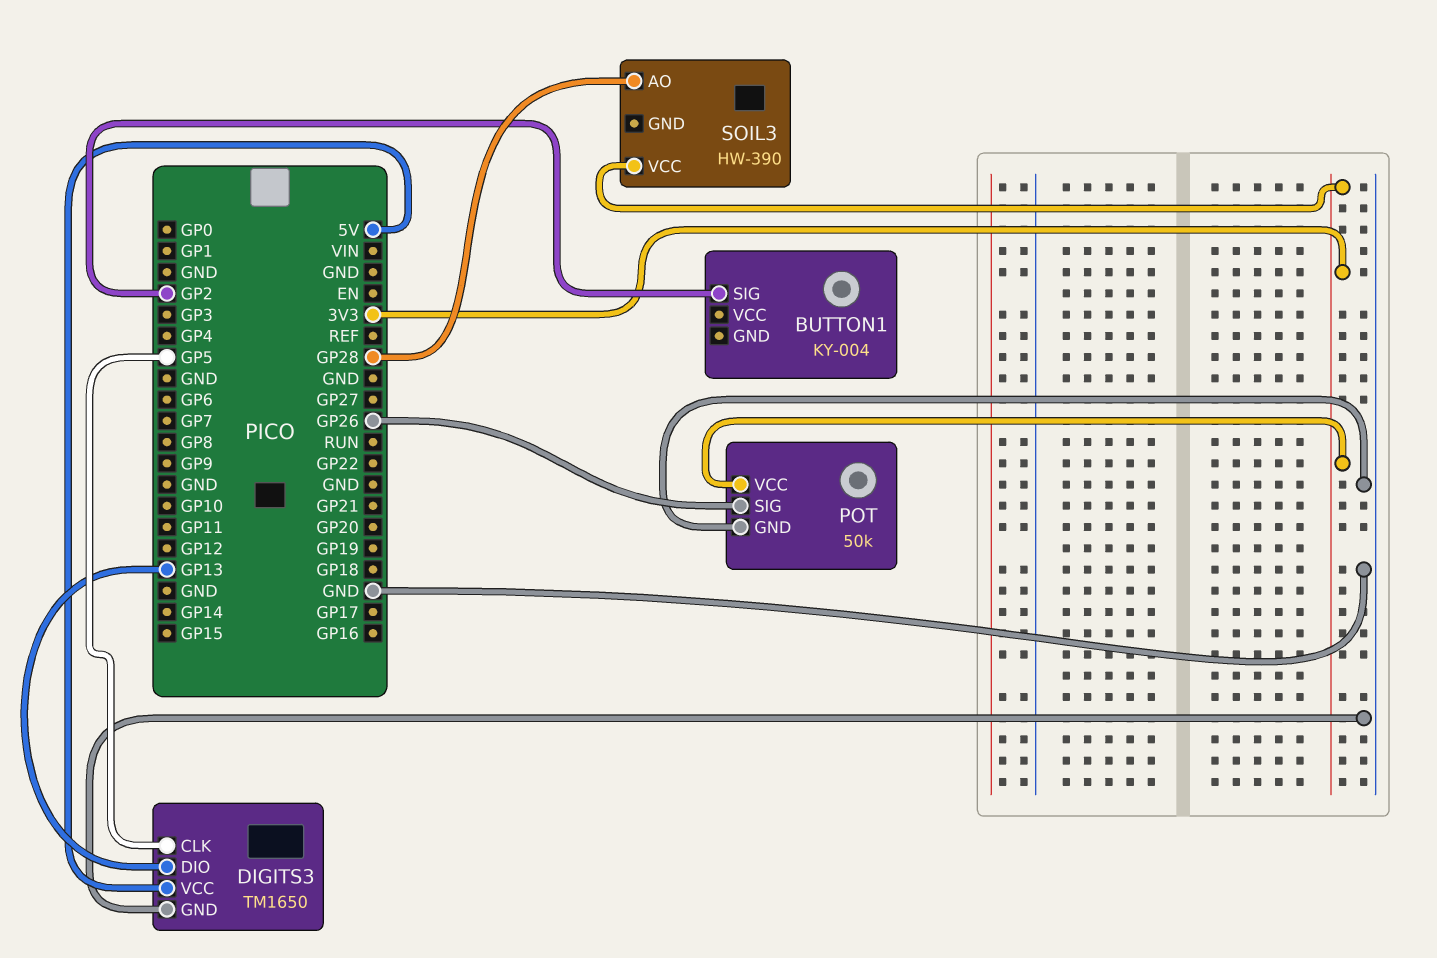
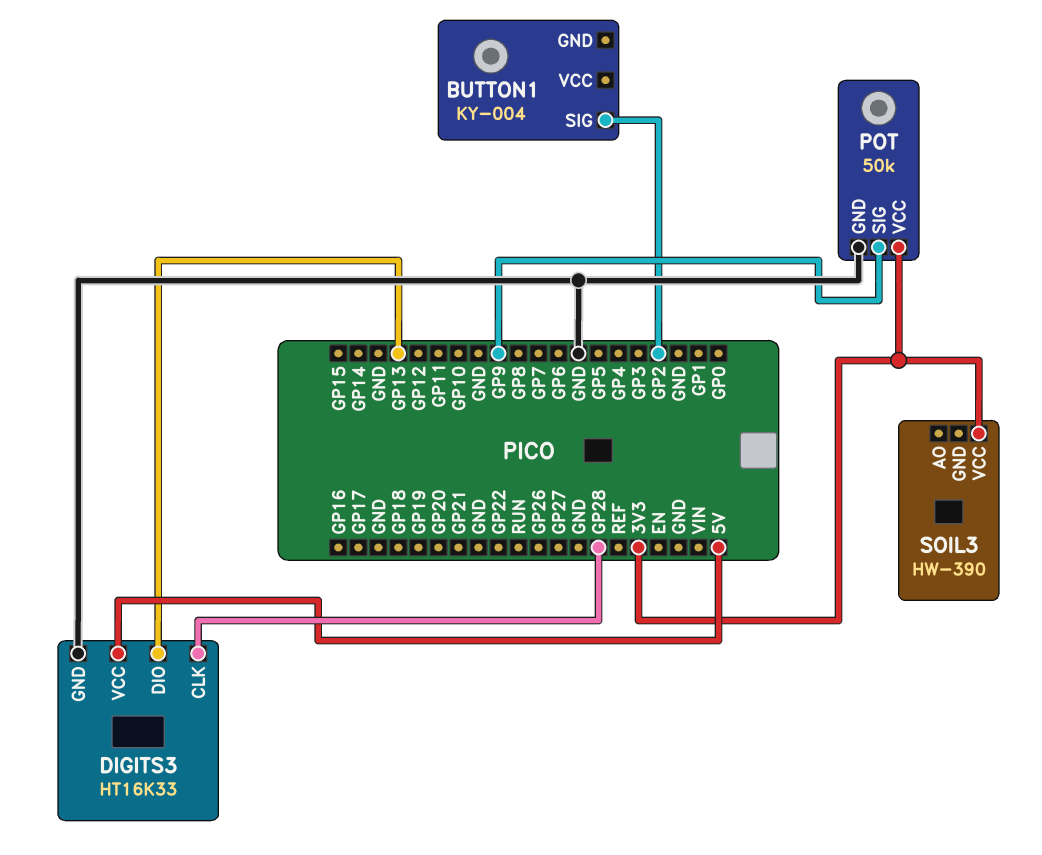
DIGITS3: TM1650 -> HT16K33
DIGITS3 pin CLK: GP5 -> GP28
POT pin SIG: GP26 -> GP9
SOIL3 pin AO: GP28 -> none

